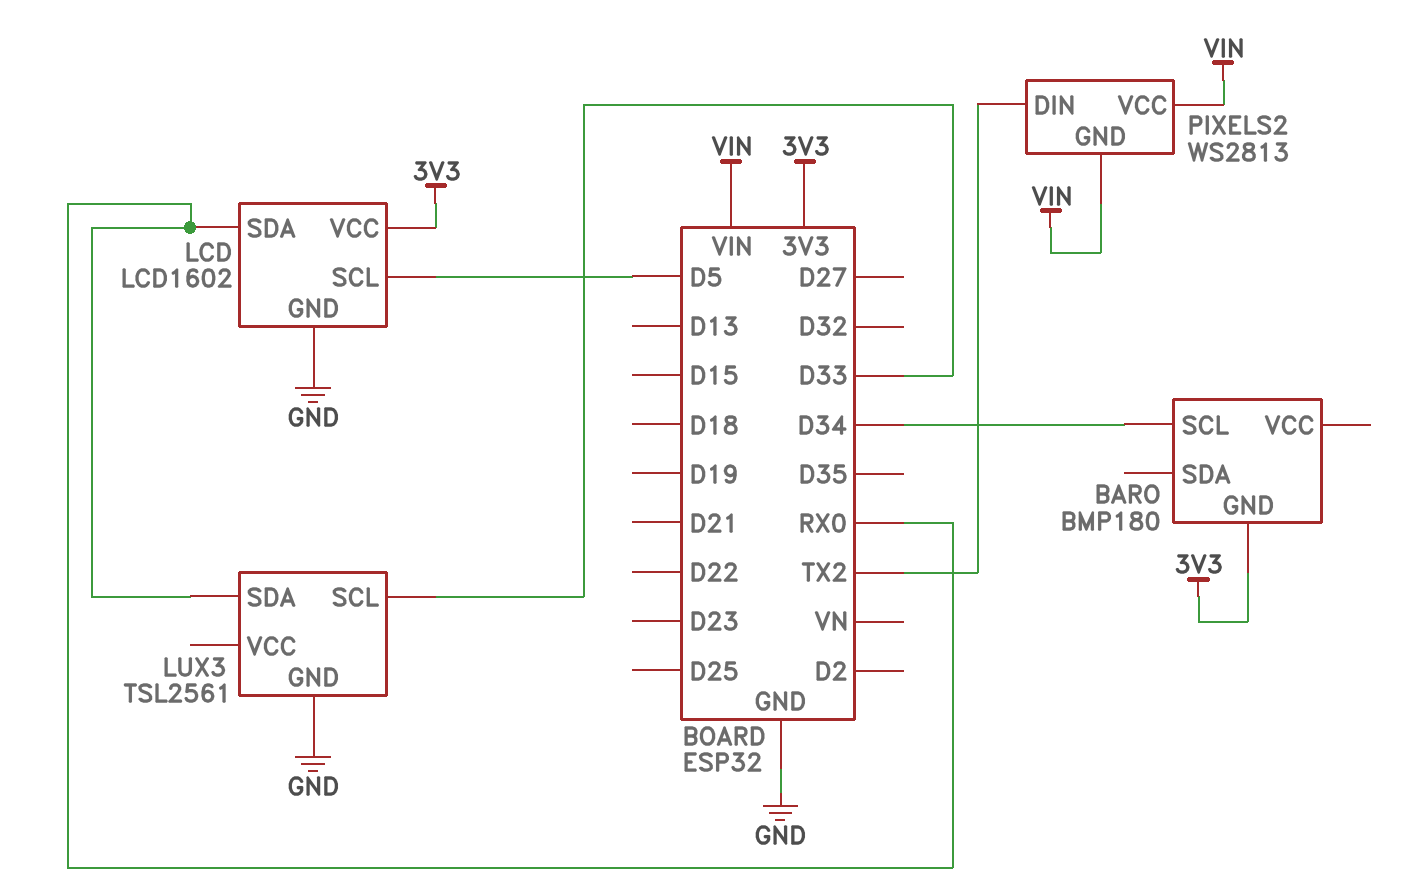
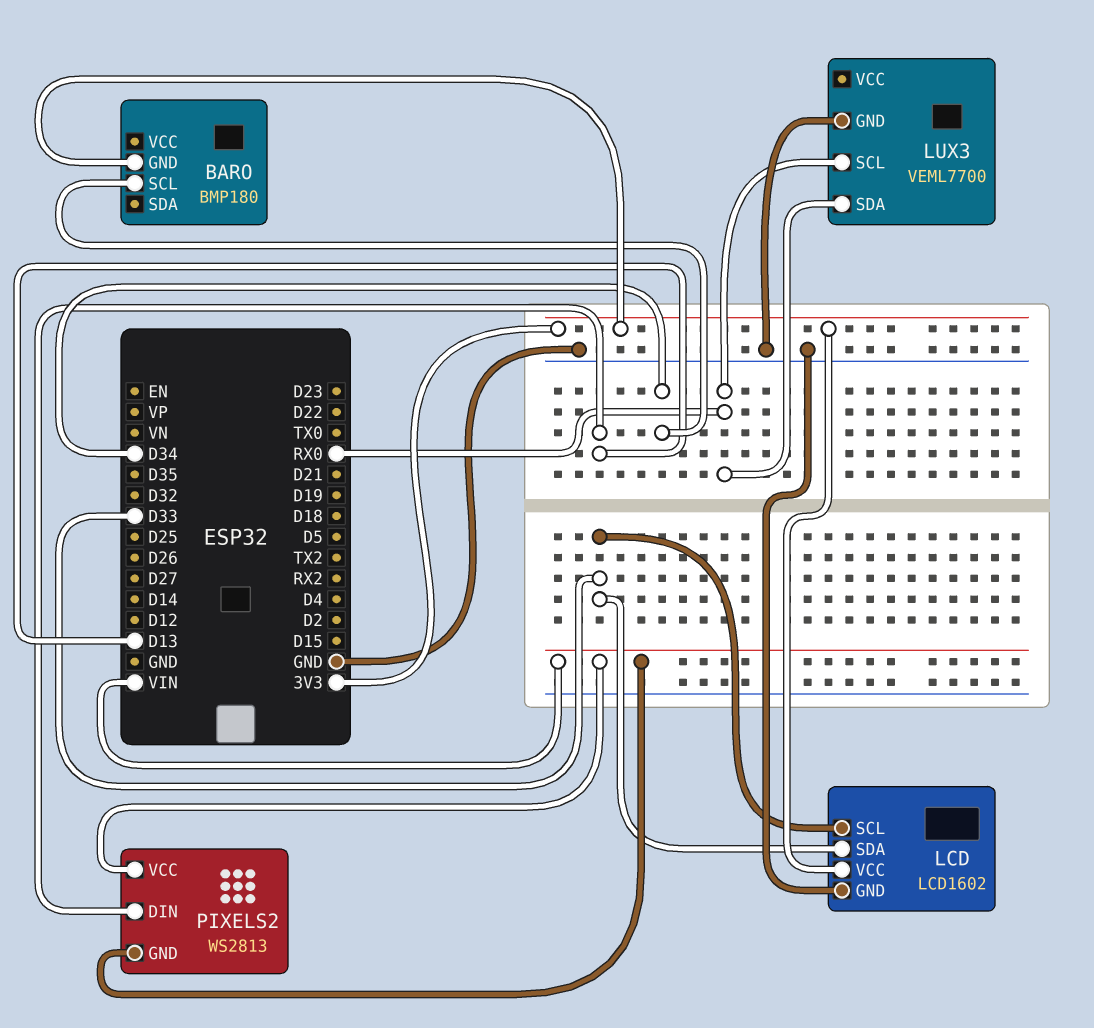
LCD pin SCL: D5 -> D33
LCD pin SDA: RX0 -> D33
LUX3: TSL2561 -> VEML7700
LUX3 pin SCL: D33 -> RX0
PIXELS2 pin DIN: TX2 -> D13

